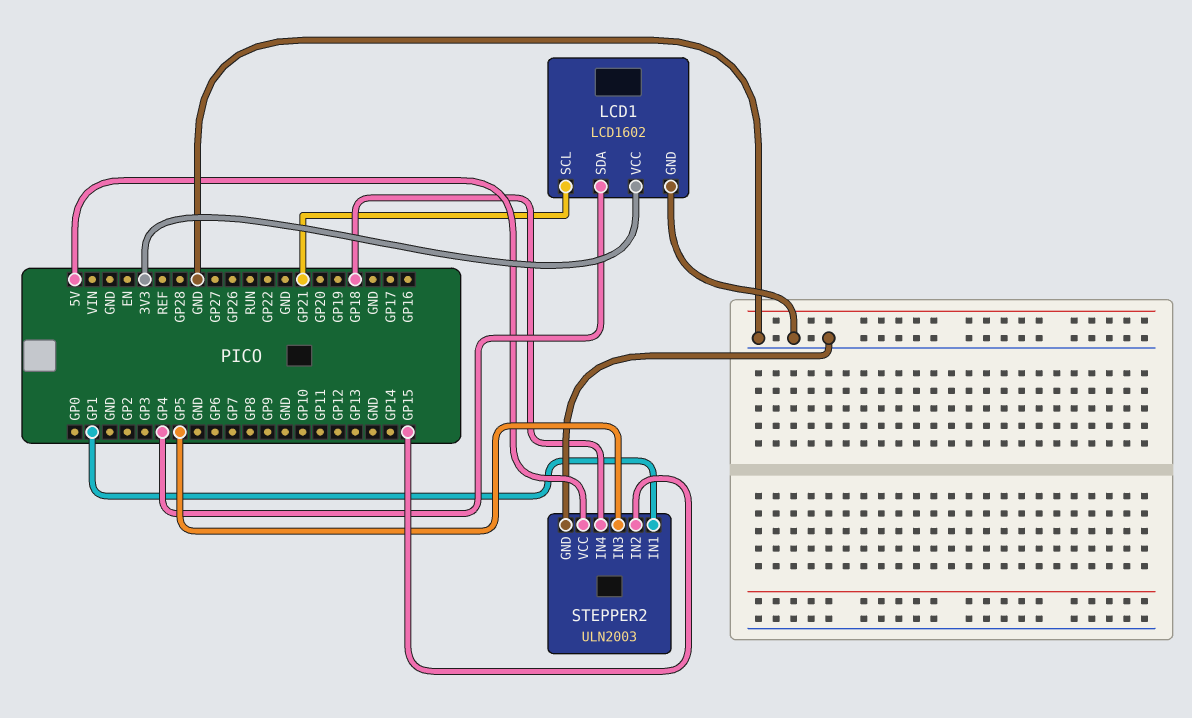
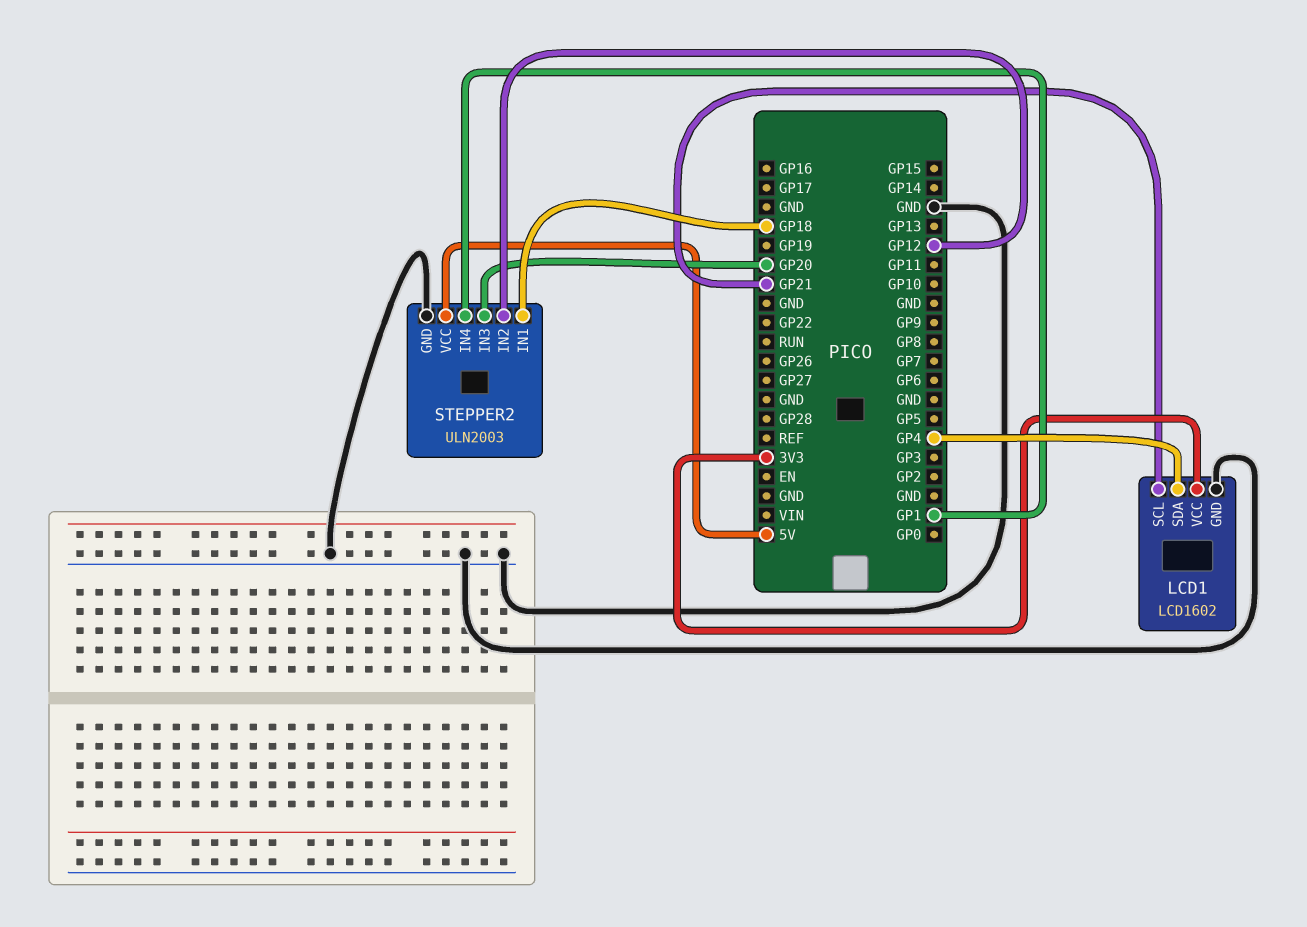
STEPPER2 pin IN1: GP1 -> GP18
STEPPER2 pin IN2: GP15 -> GP12
STEPPER2 pin IN3: GP5 -> GP20
STEPPER2 pin IN4: GP18 -> GP1

